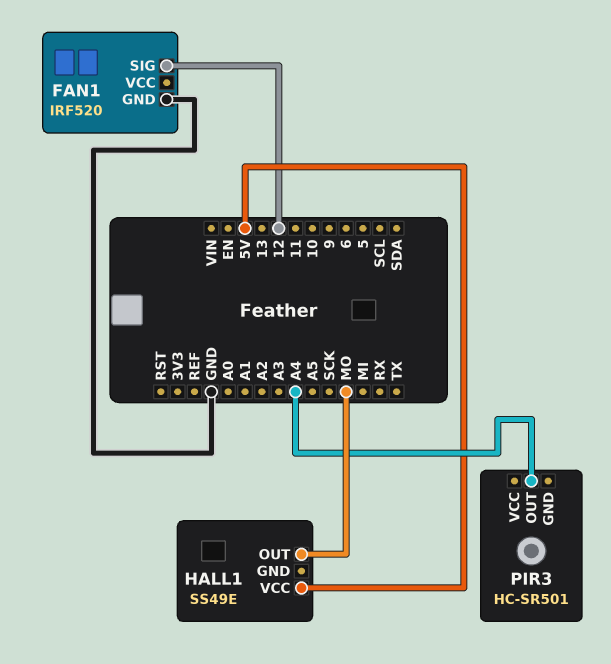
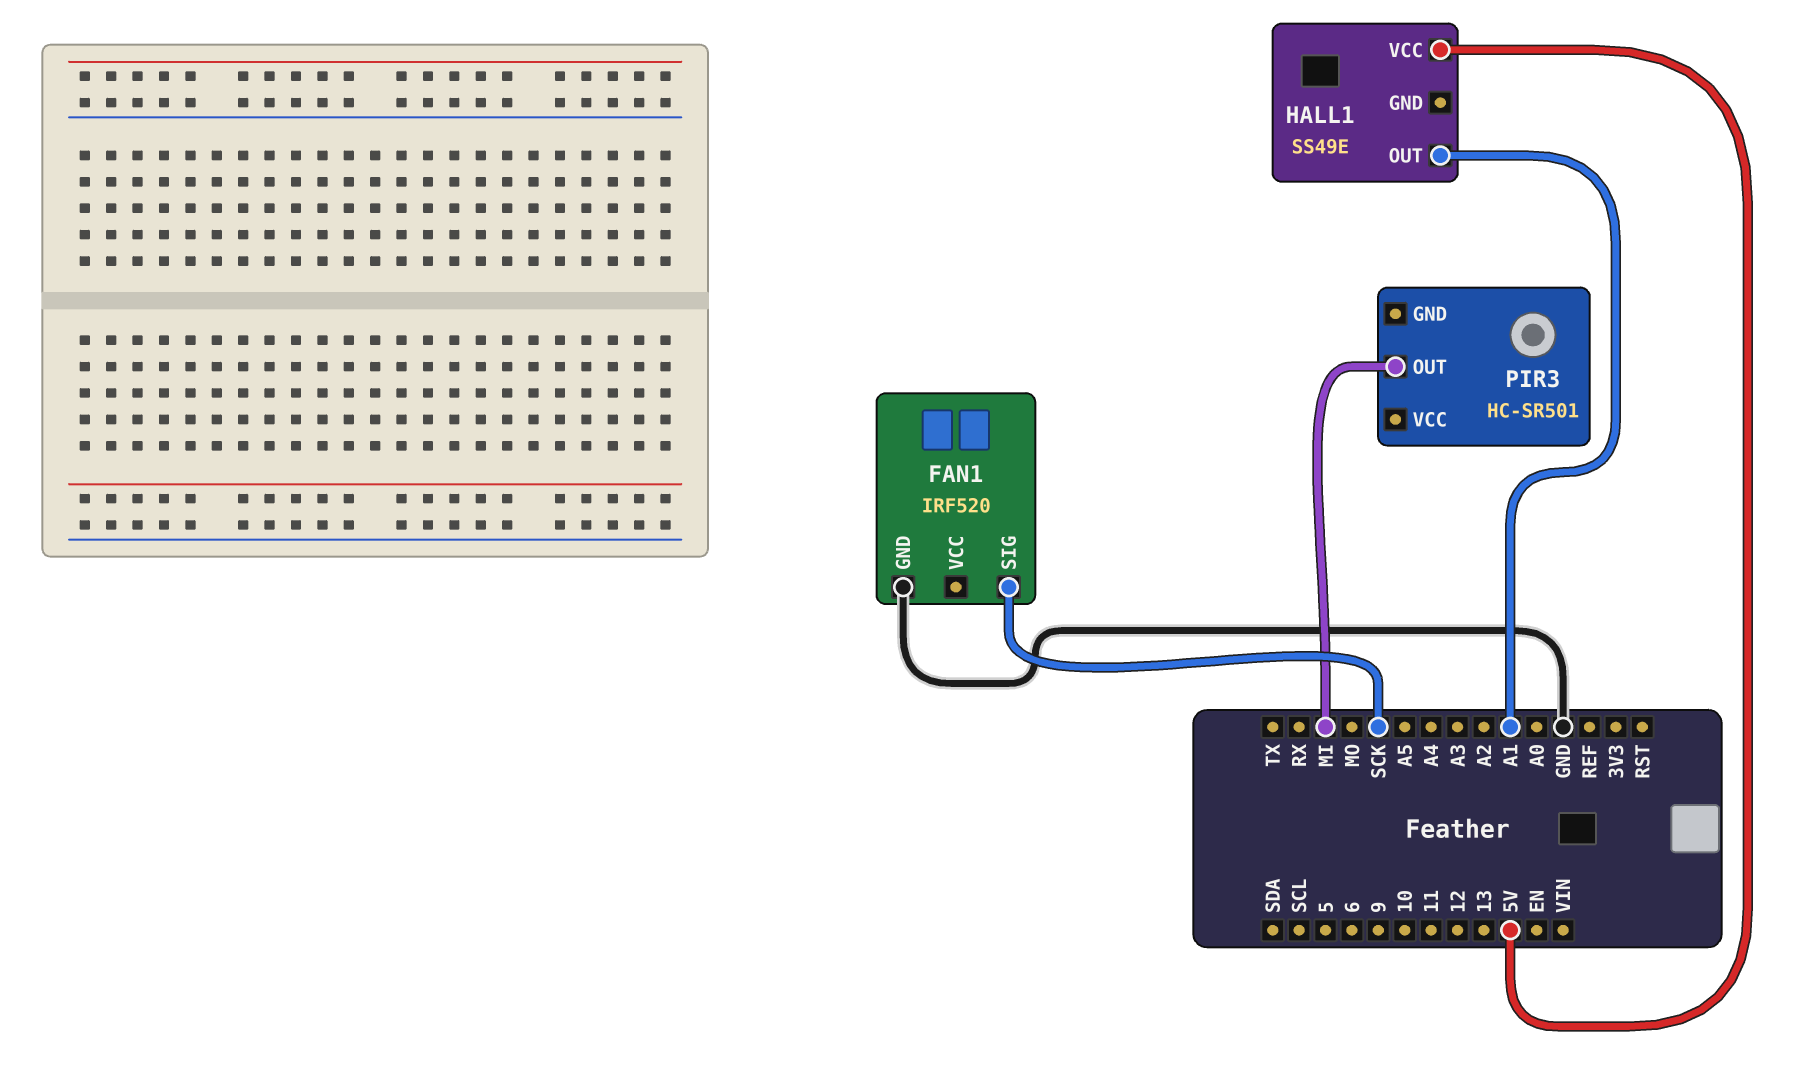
FAN1 pin SIG: 12 -> SCK
HALL1 pin OUT: MO -> A1
PIR3 pin OUT: A4 -> MI

